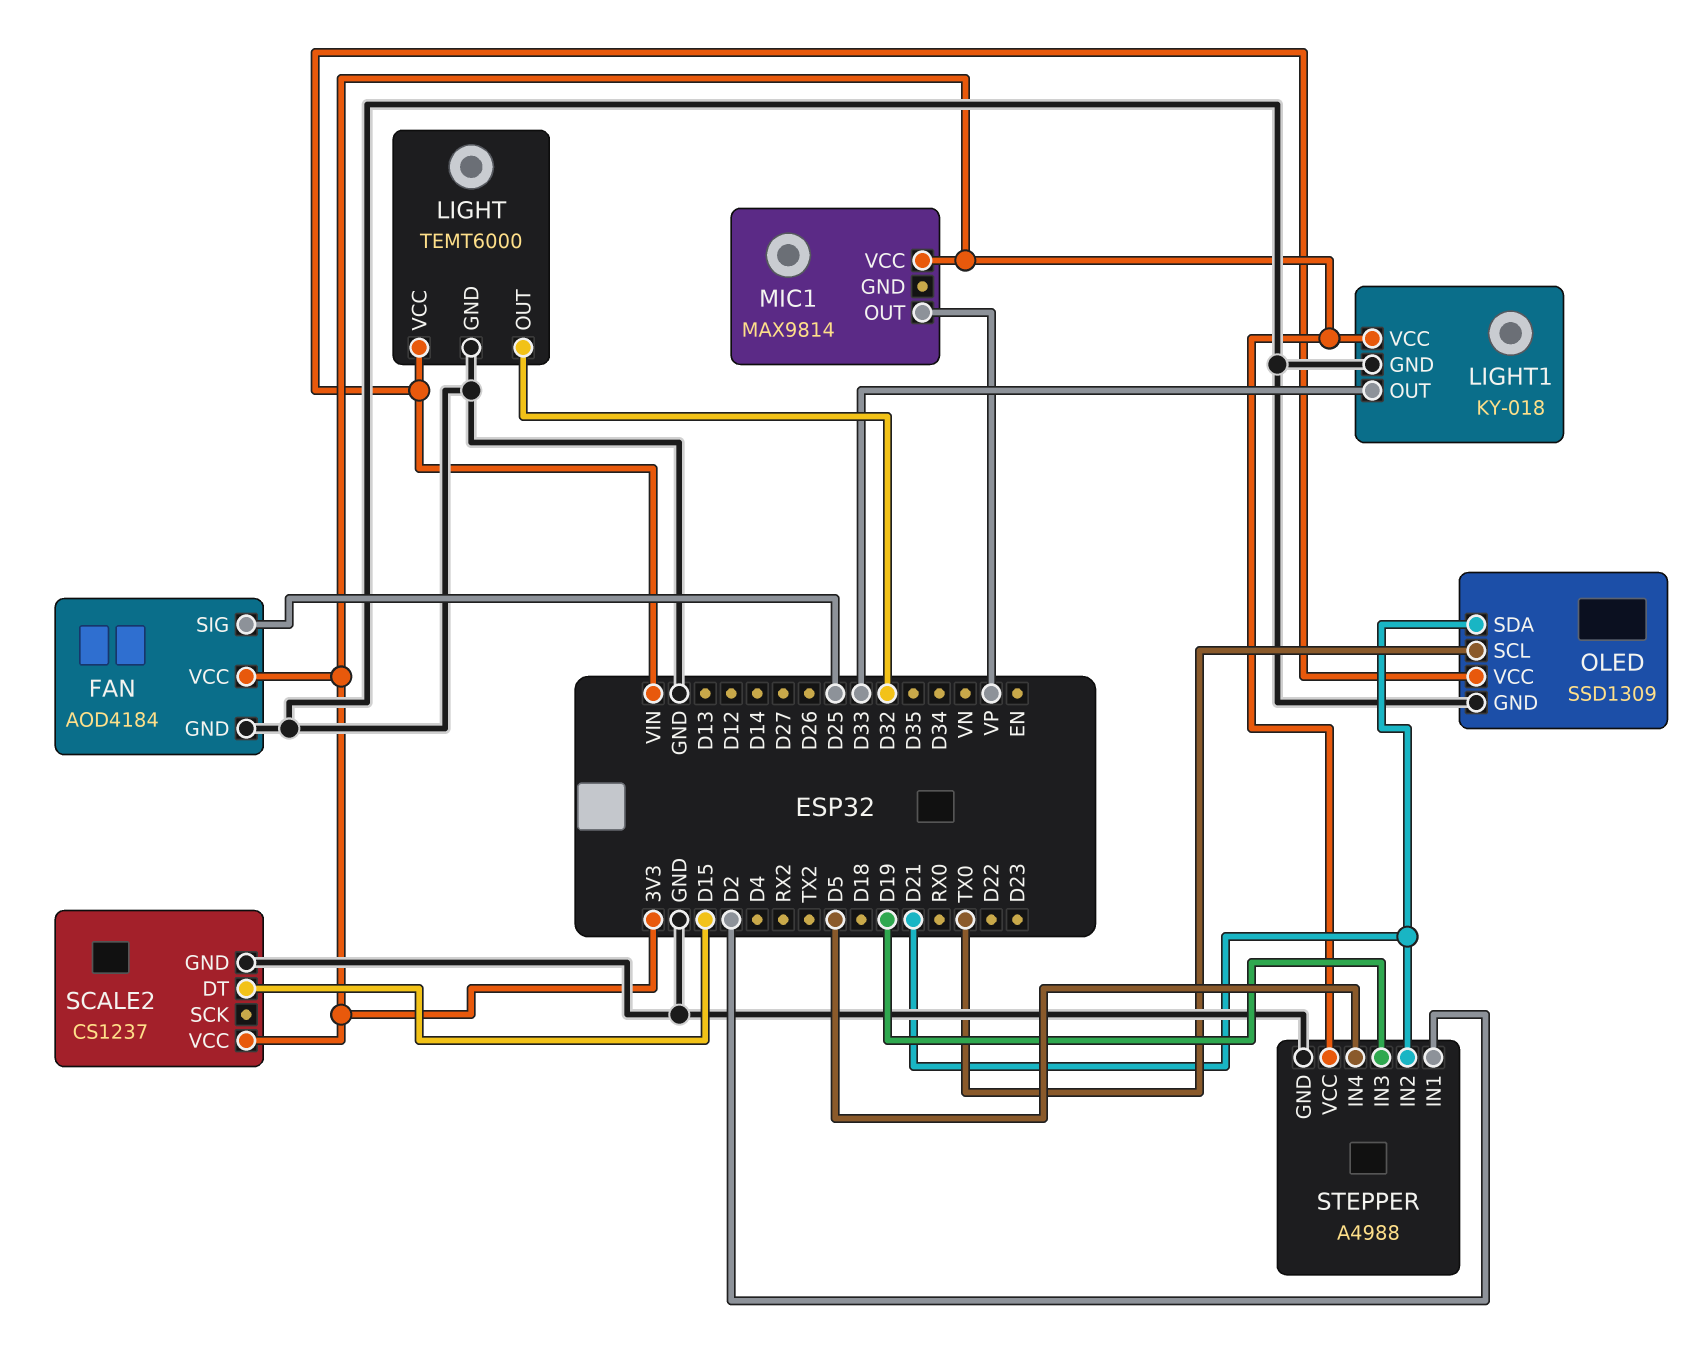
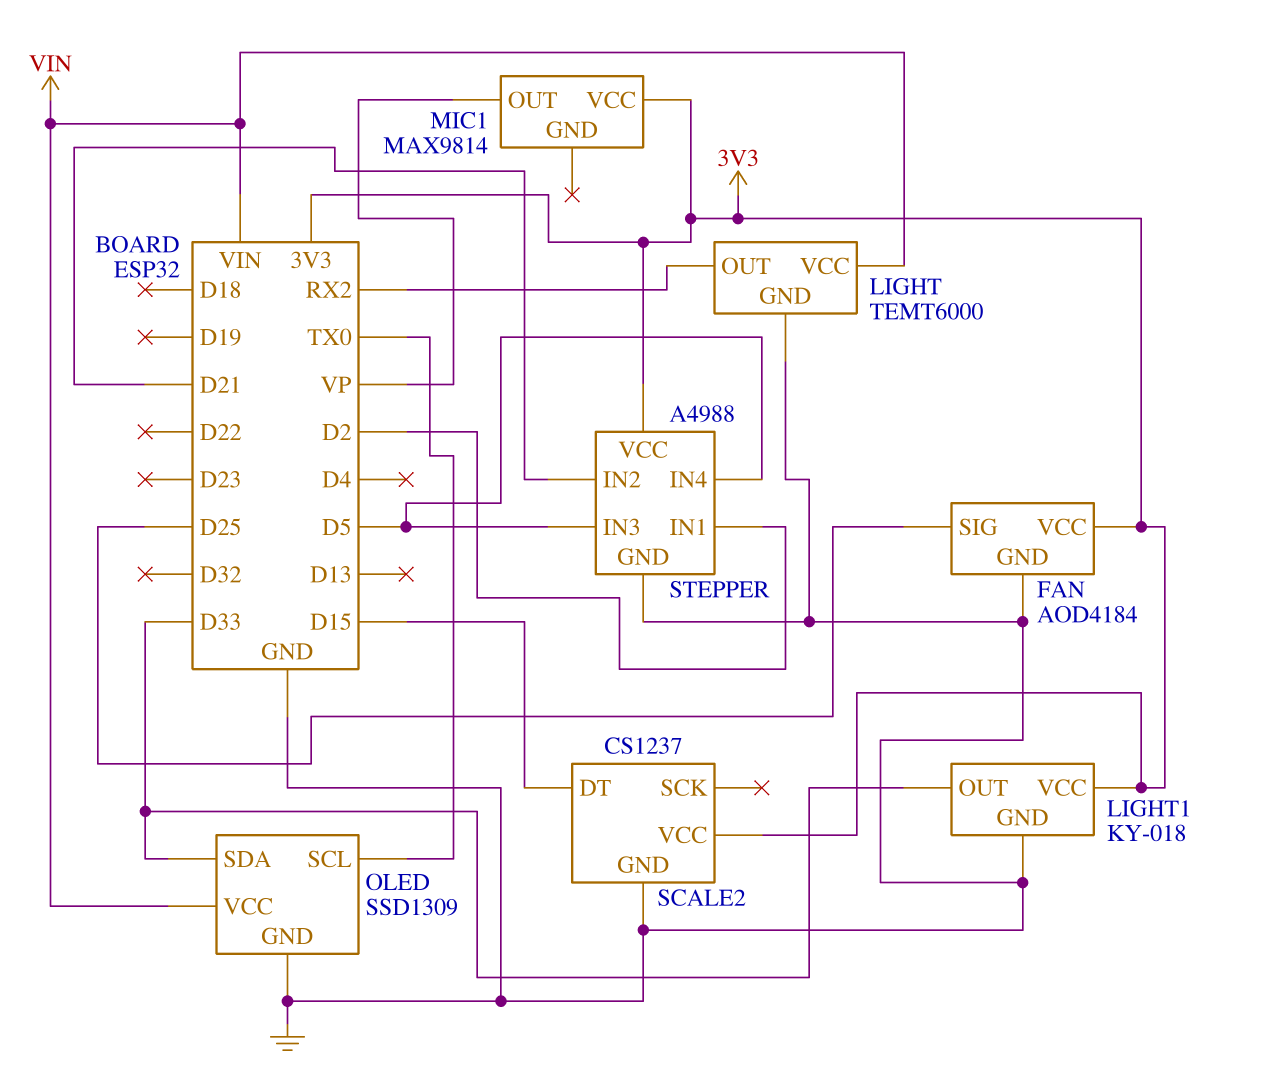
LIGHT pin OUT: D32 -> RX2
OLED pin SDA: D21 -> D33
STEPPER pin IN3: D19 -> D5

